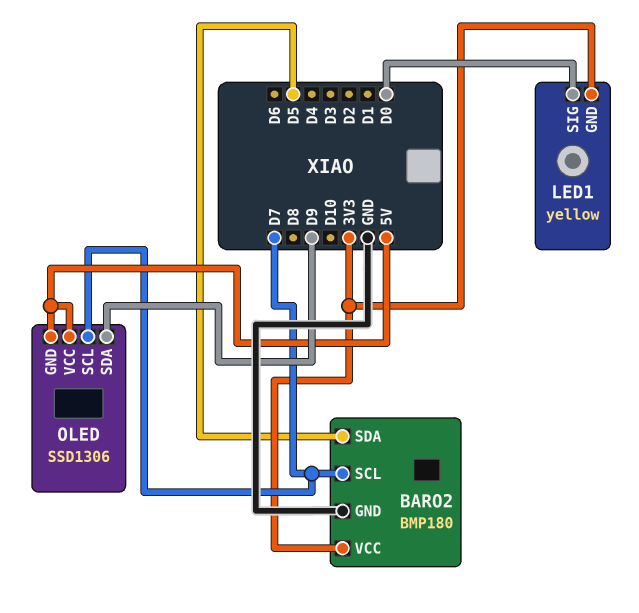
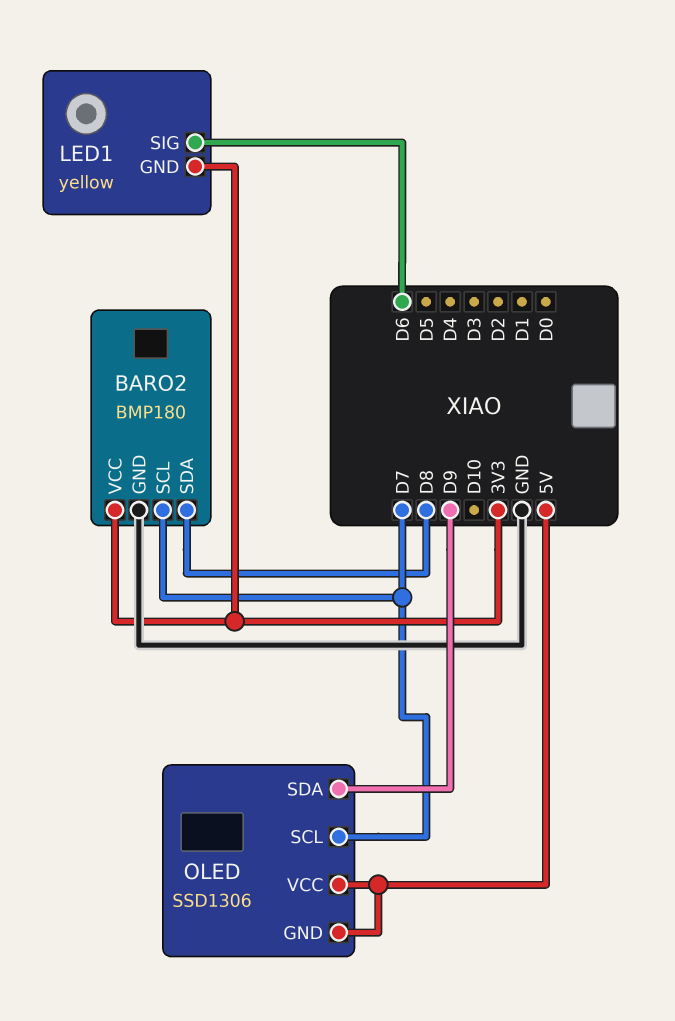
BARO2 pin SDA: D5 -> D8
LED1 pin SIG: D0 -> D6

